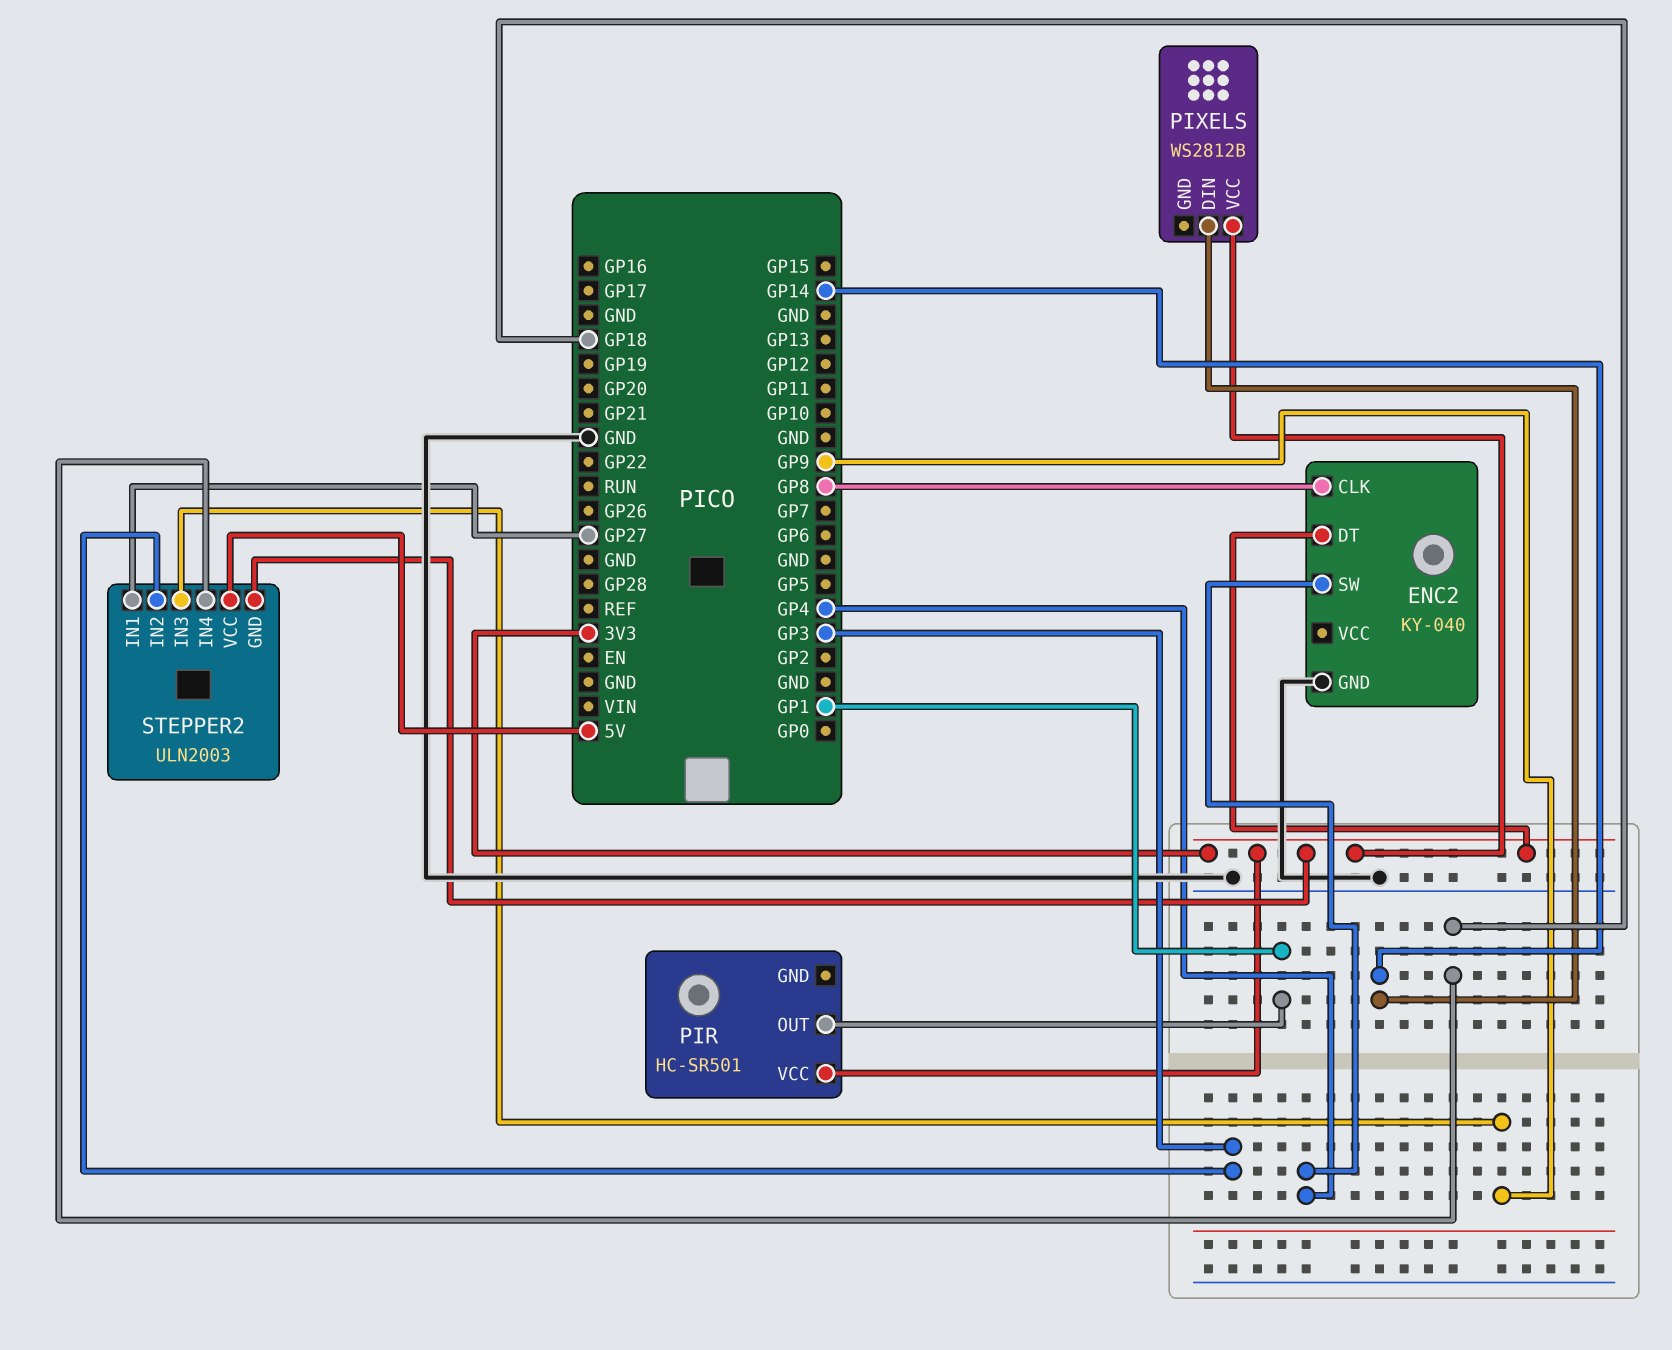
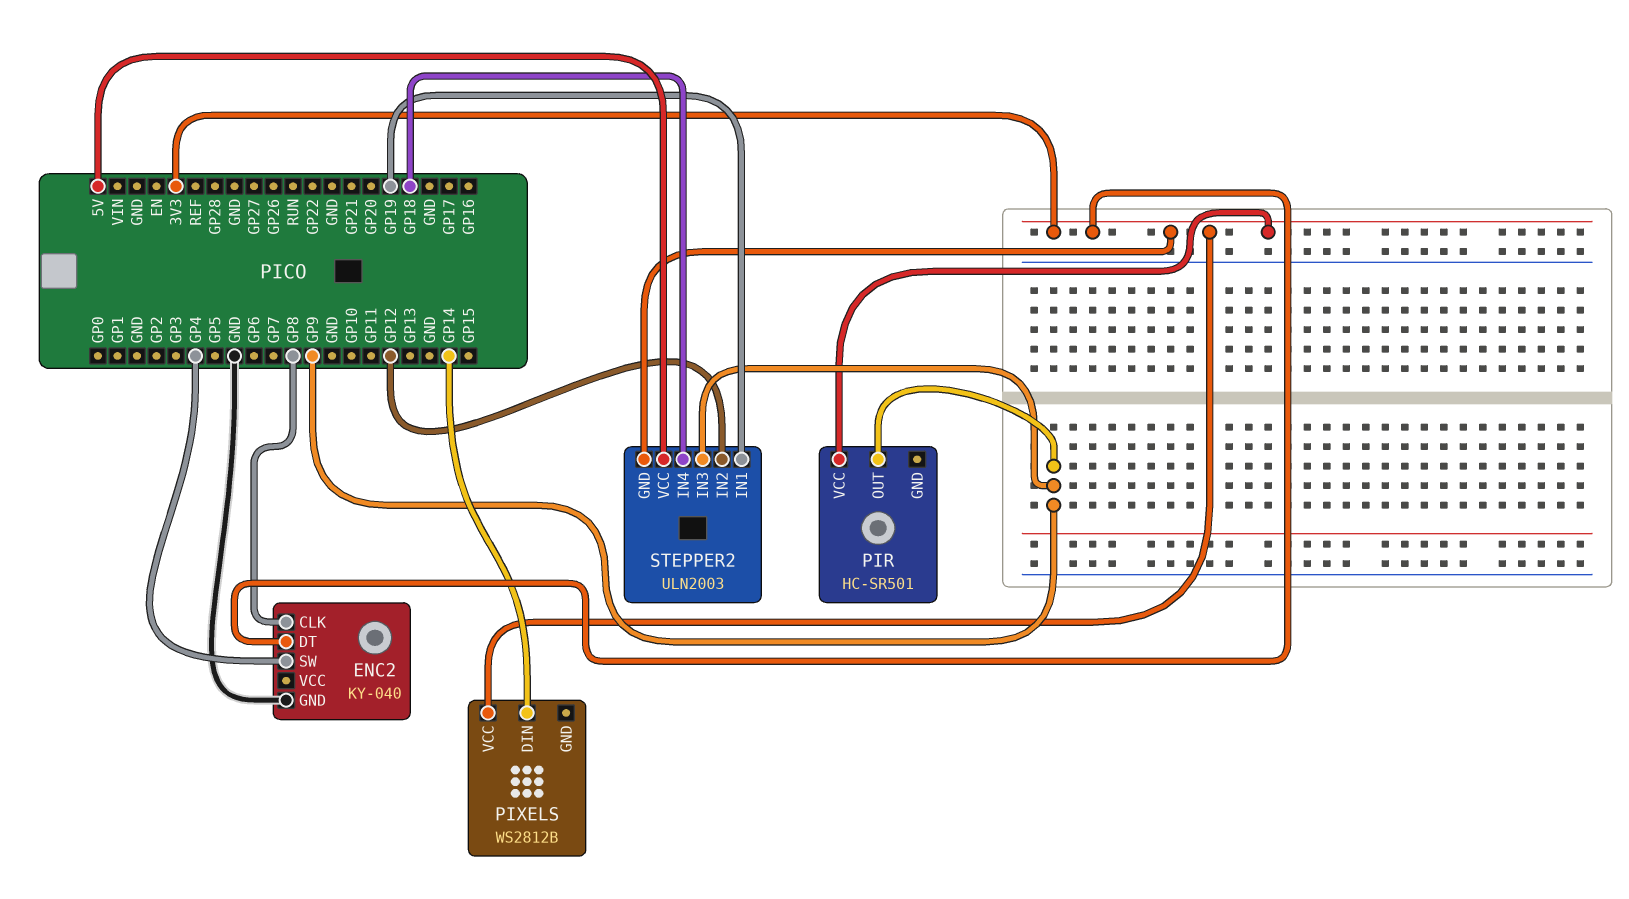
PIR pin OUT: GP1 -> GP9
STEPPER2 pin IN1: GP27 -> GP19
STEPPER2 pin IN2: GP3 -> GP12

